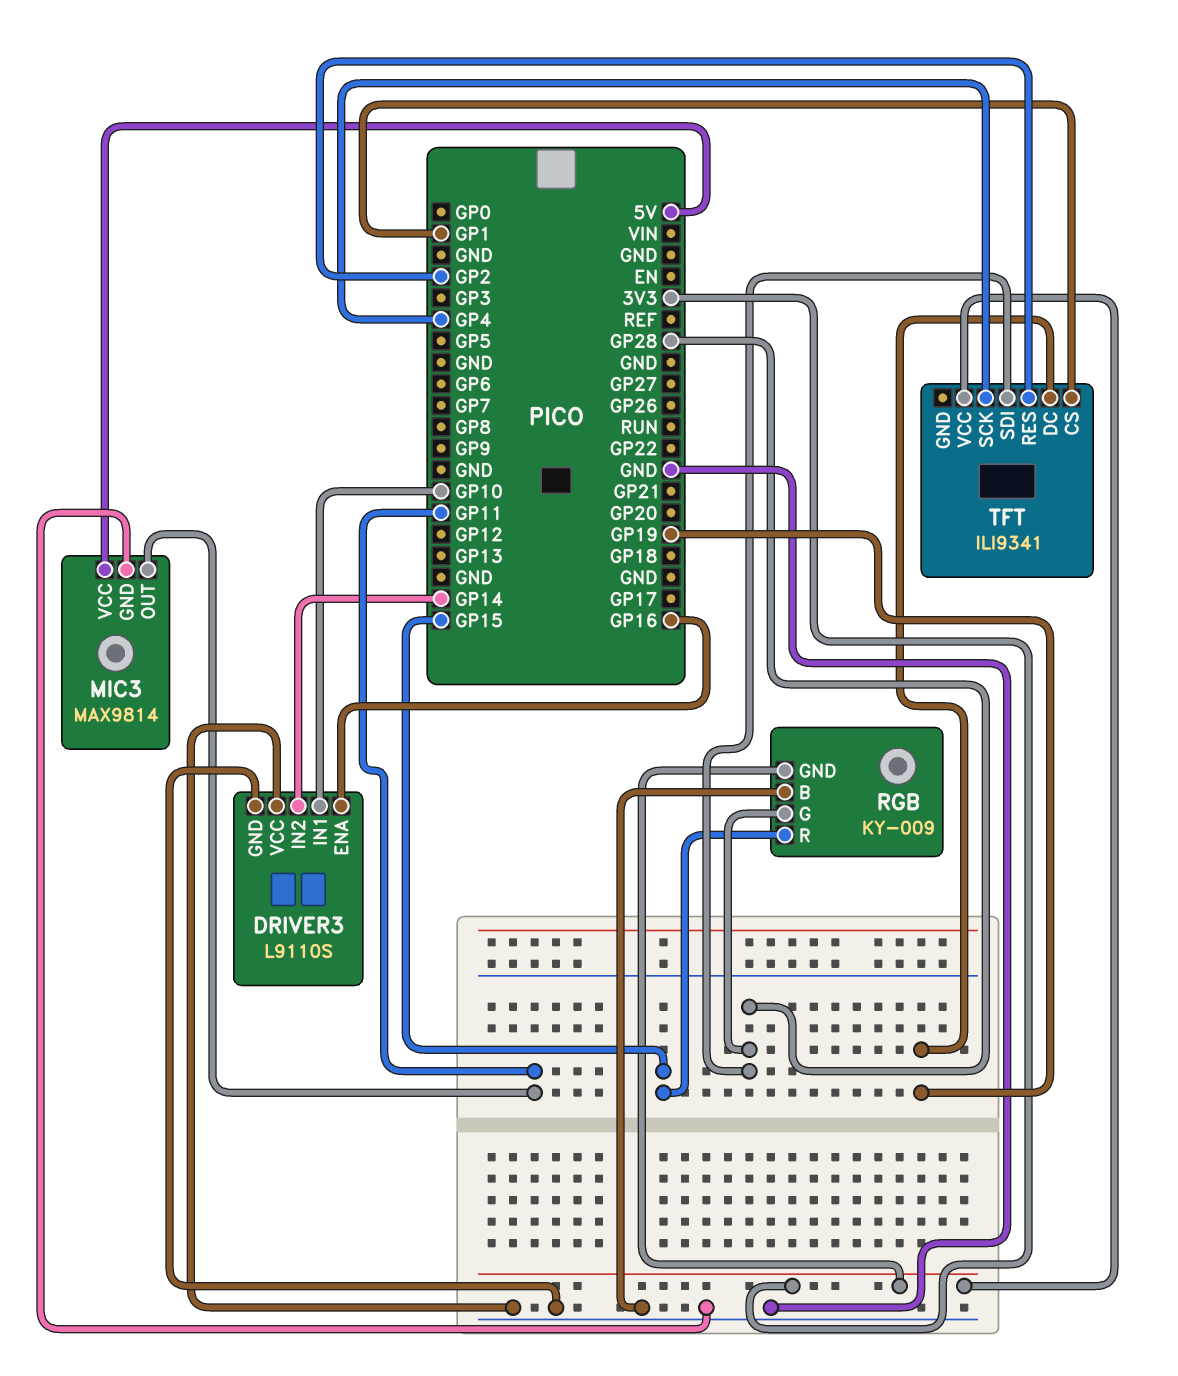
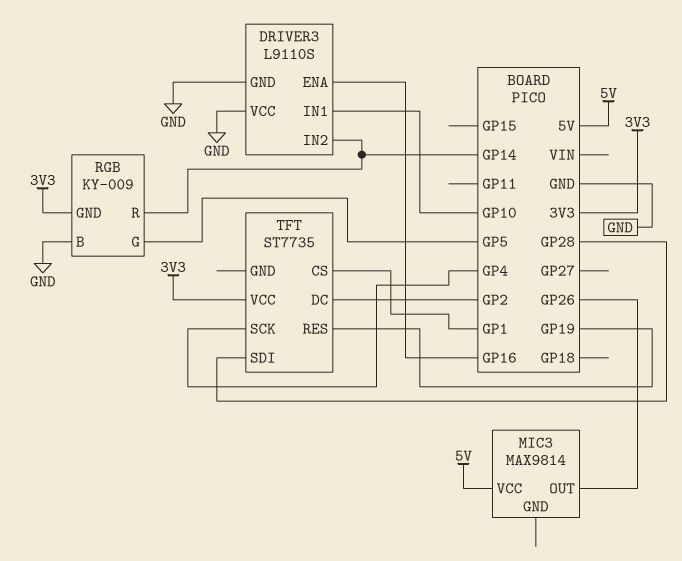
MIC3 pin GND: GND -> none
MIC3 pin OUT: GP11 -> GP26
RGB pin G: GP28 -> GP5
RGB pin R: GP15 -> GP14
TFT: ILI9341 -> ST7735
TFT pin DC: GP19 -> GP2
TFT pin RES: GP2 -> GP19

